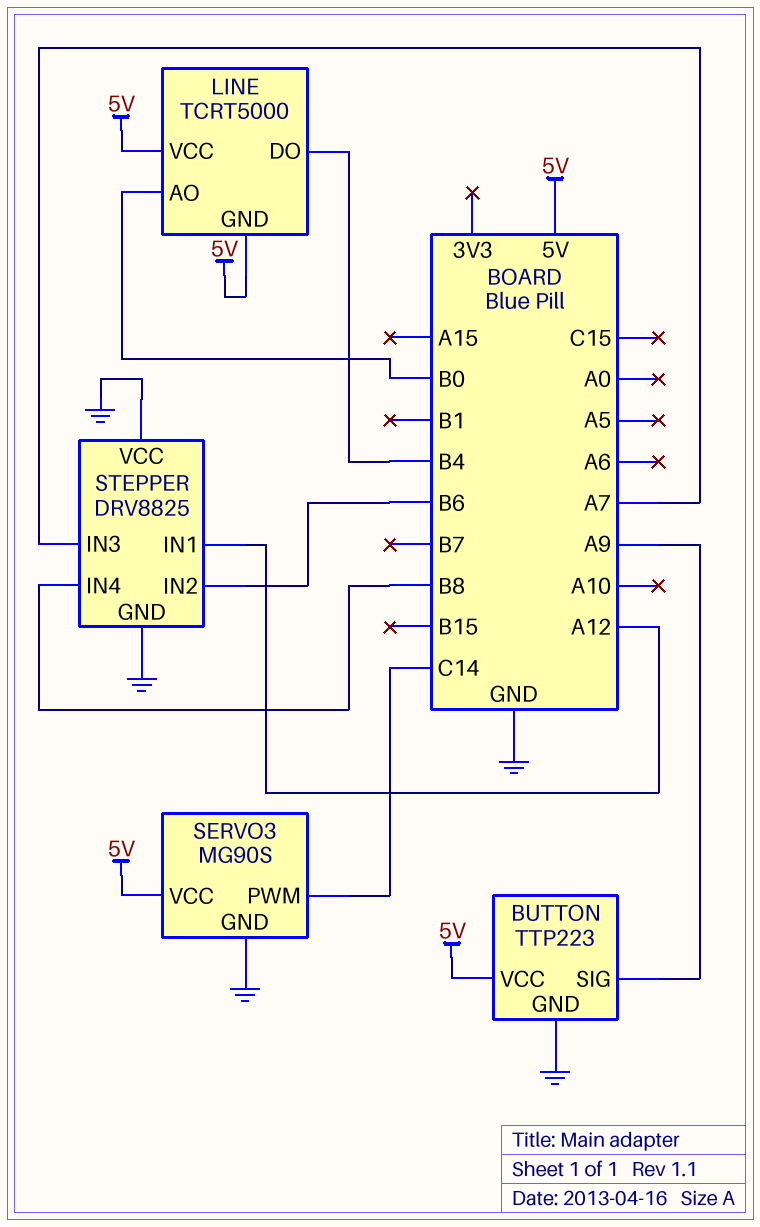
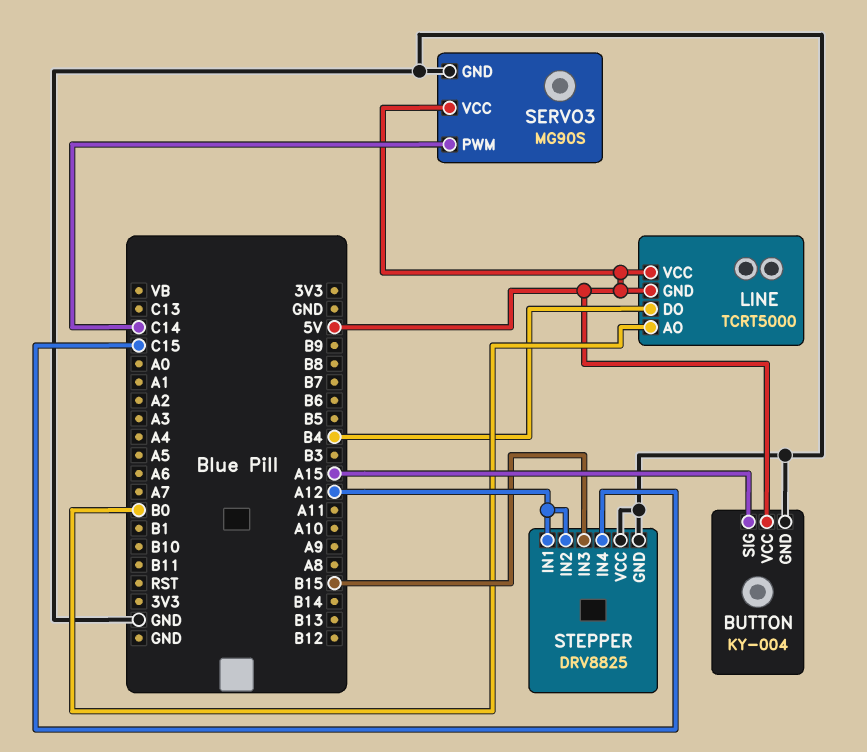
BUTTON: TTP223 -> KY-004
BUTTON pin SIG: A9 -> A15
STEPPER pin IN2: B6 -> A12
STEPPER pin IN3: A7 -> B15
STEPPER pin IN4: B8 -> C15

